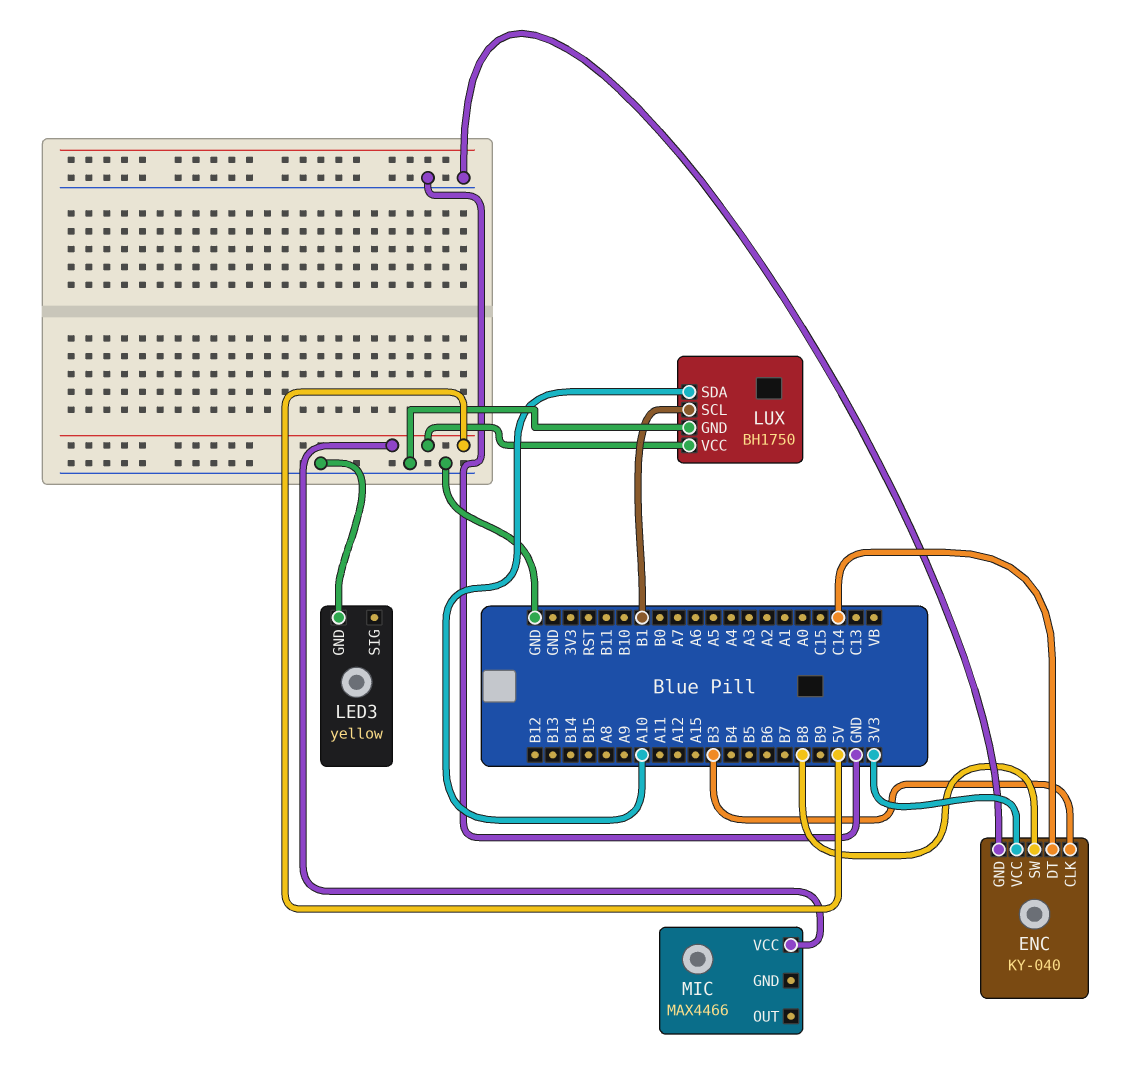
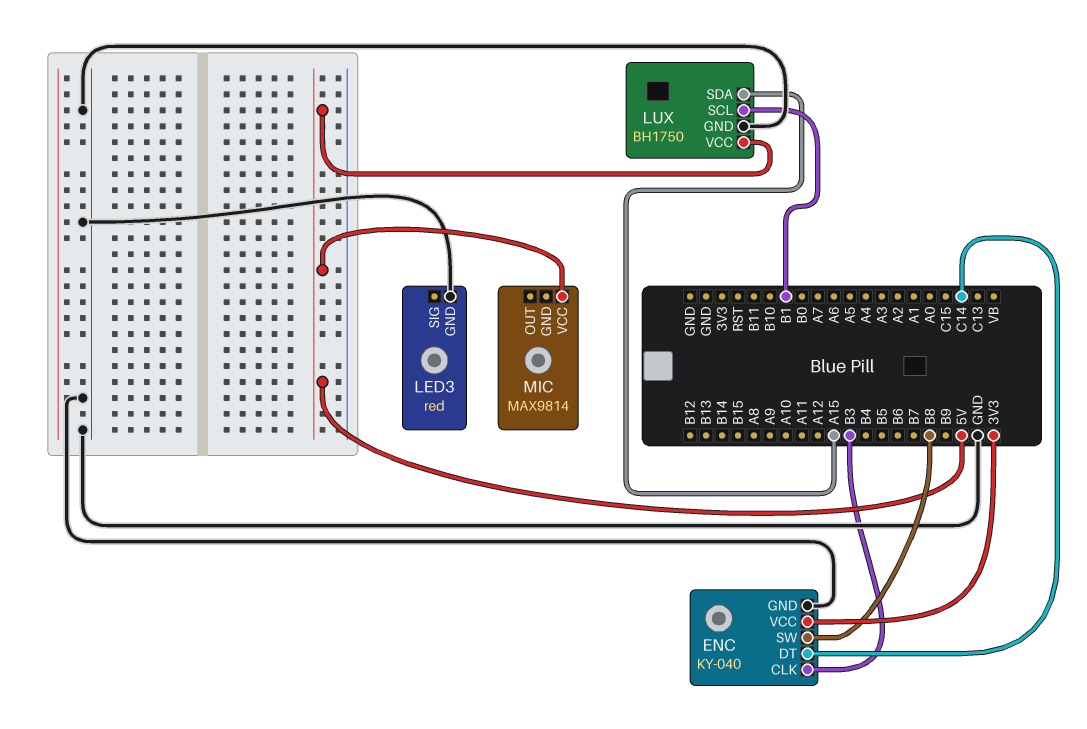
LED3: yellow -> red
LUX pin SDA: A10 -> A15
MIC: MAX4466 -> MAX9814

